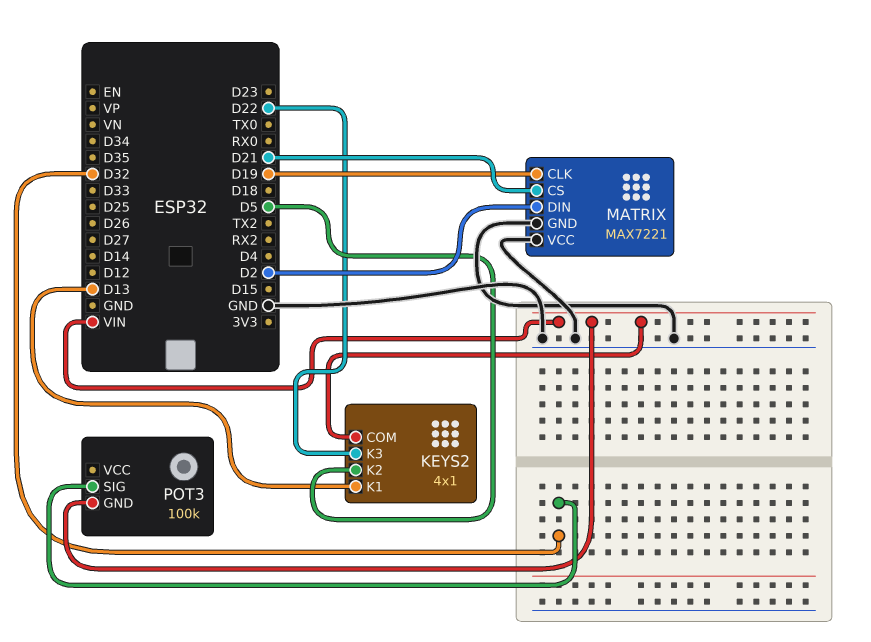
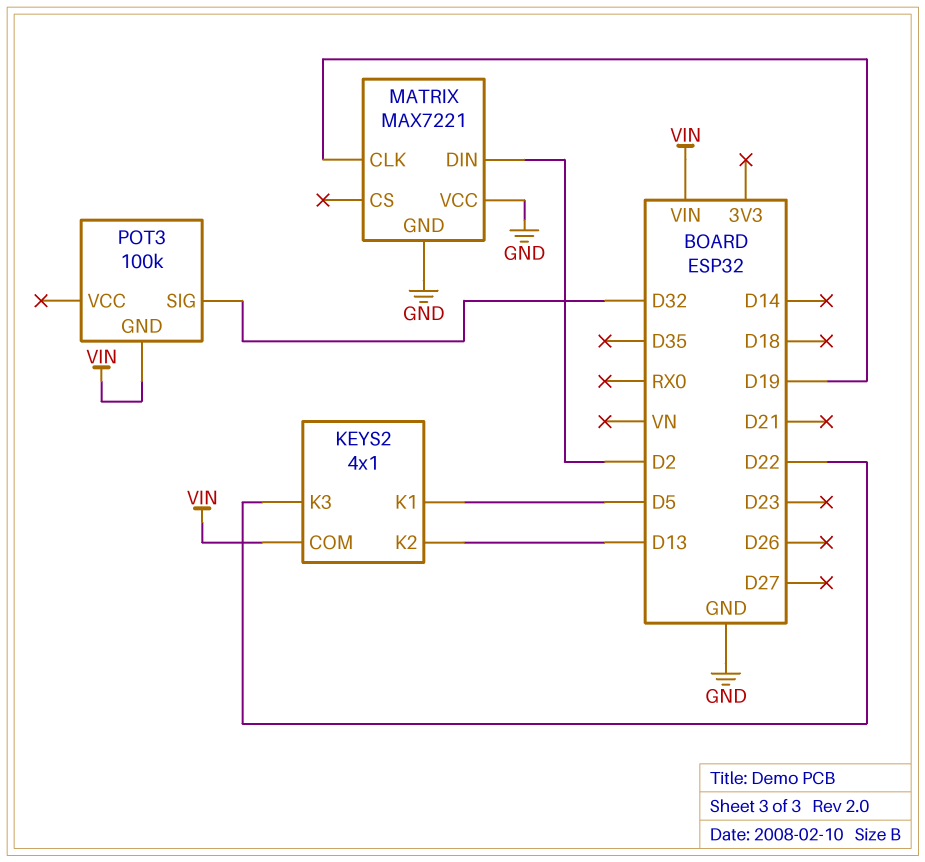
KEYS2 pin K1: D13 -> D5
KEYS2 pin K2: D5 -> D13
MATRIX pin CS: D21 -> none

